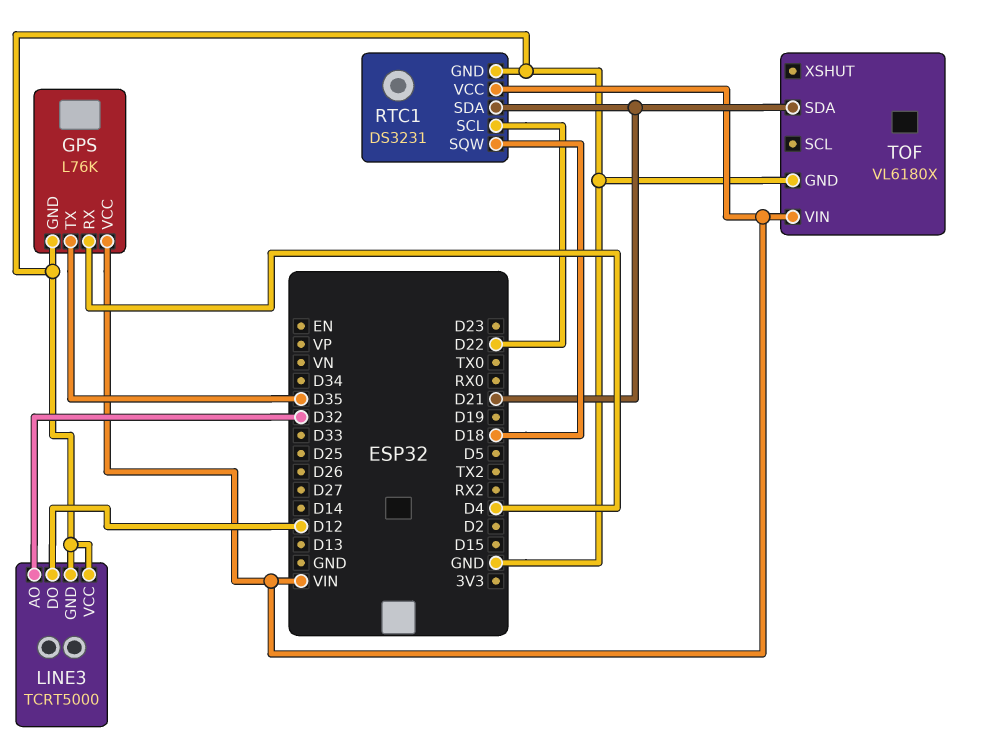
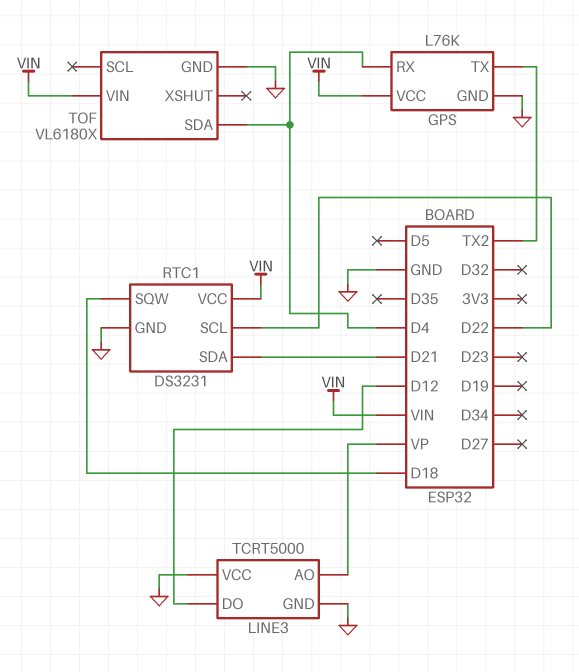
GPS pin TX: D35 -> TX2
LINE3 pin AO: D32 -> VP
TOF pin SDA: D21 -> D4

